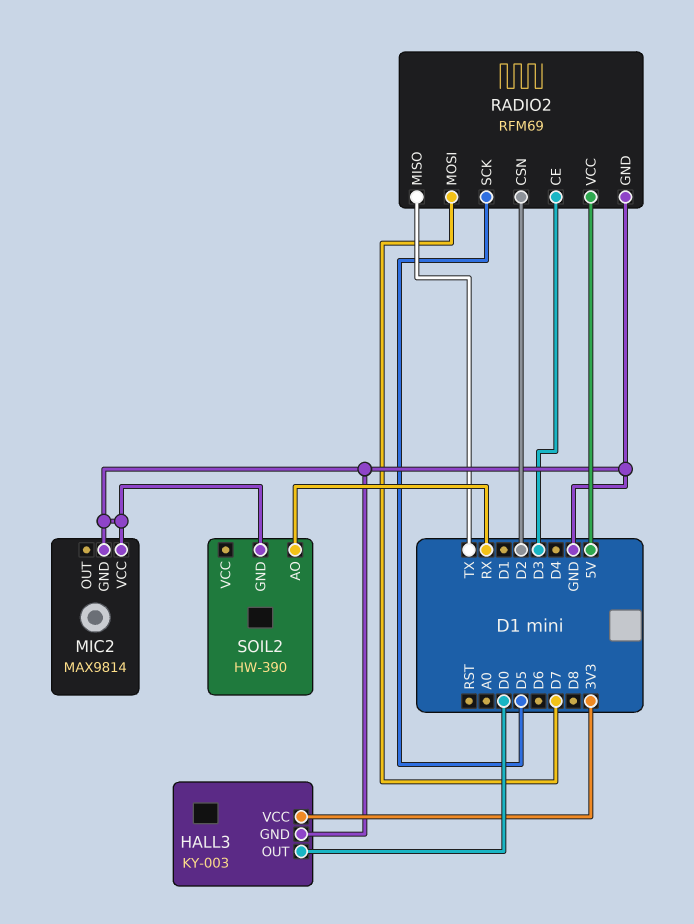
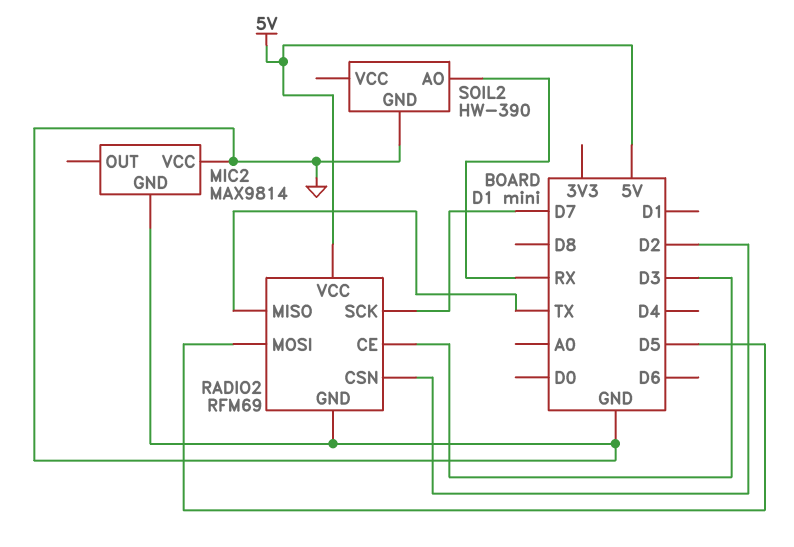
HALL3: KY-003 -> none
HALL3 pin GND: GND -> none
HALL3 pin OUT: D0 -> none
HALL3 pin VCC: 3V3 -> none
RADIO2 pin MOSI: D7 -> D5
RADIO2 pin SCK: D5 -> D7

